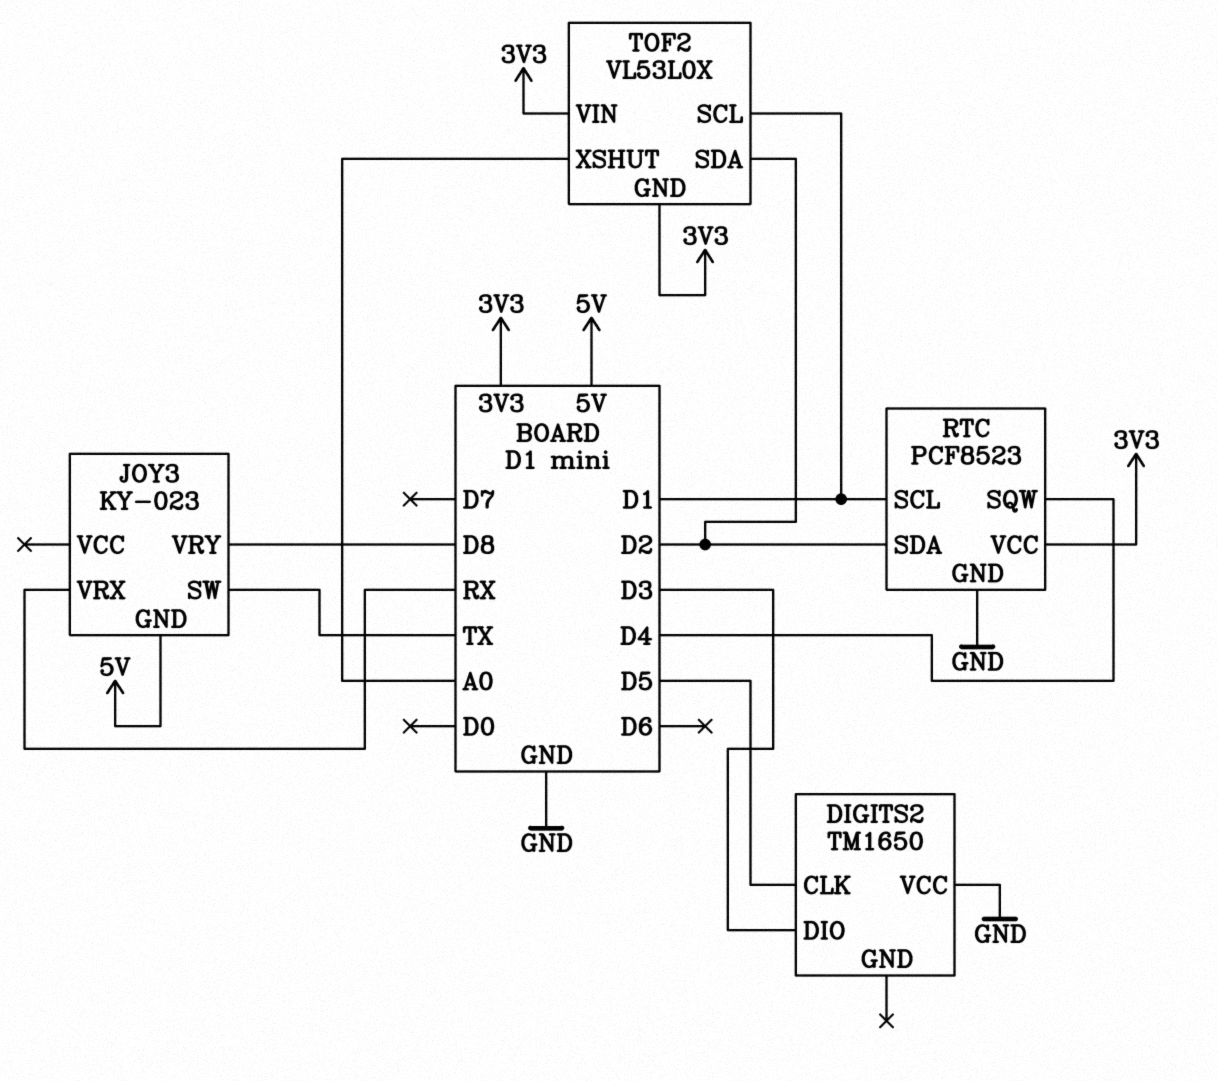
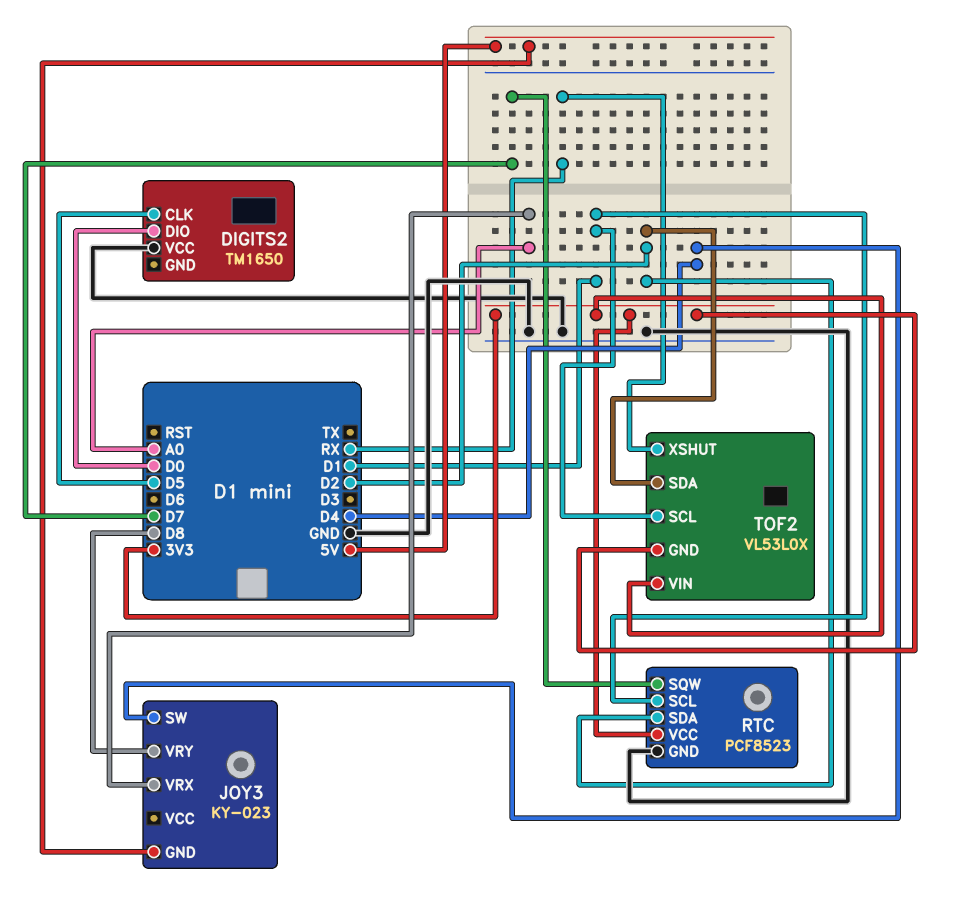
DIGITS2 pin DIO: D3 -> D0
JOY3 pin SW: TX -> D4
JOY3 pin VRX: RX -> A0
RTC pin SQW: D4 -> D7
TOF2 pin XSHUT: A0 -> RX

